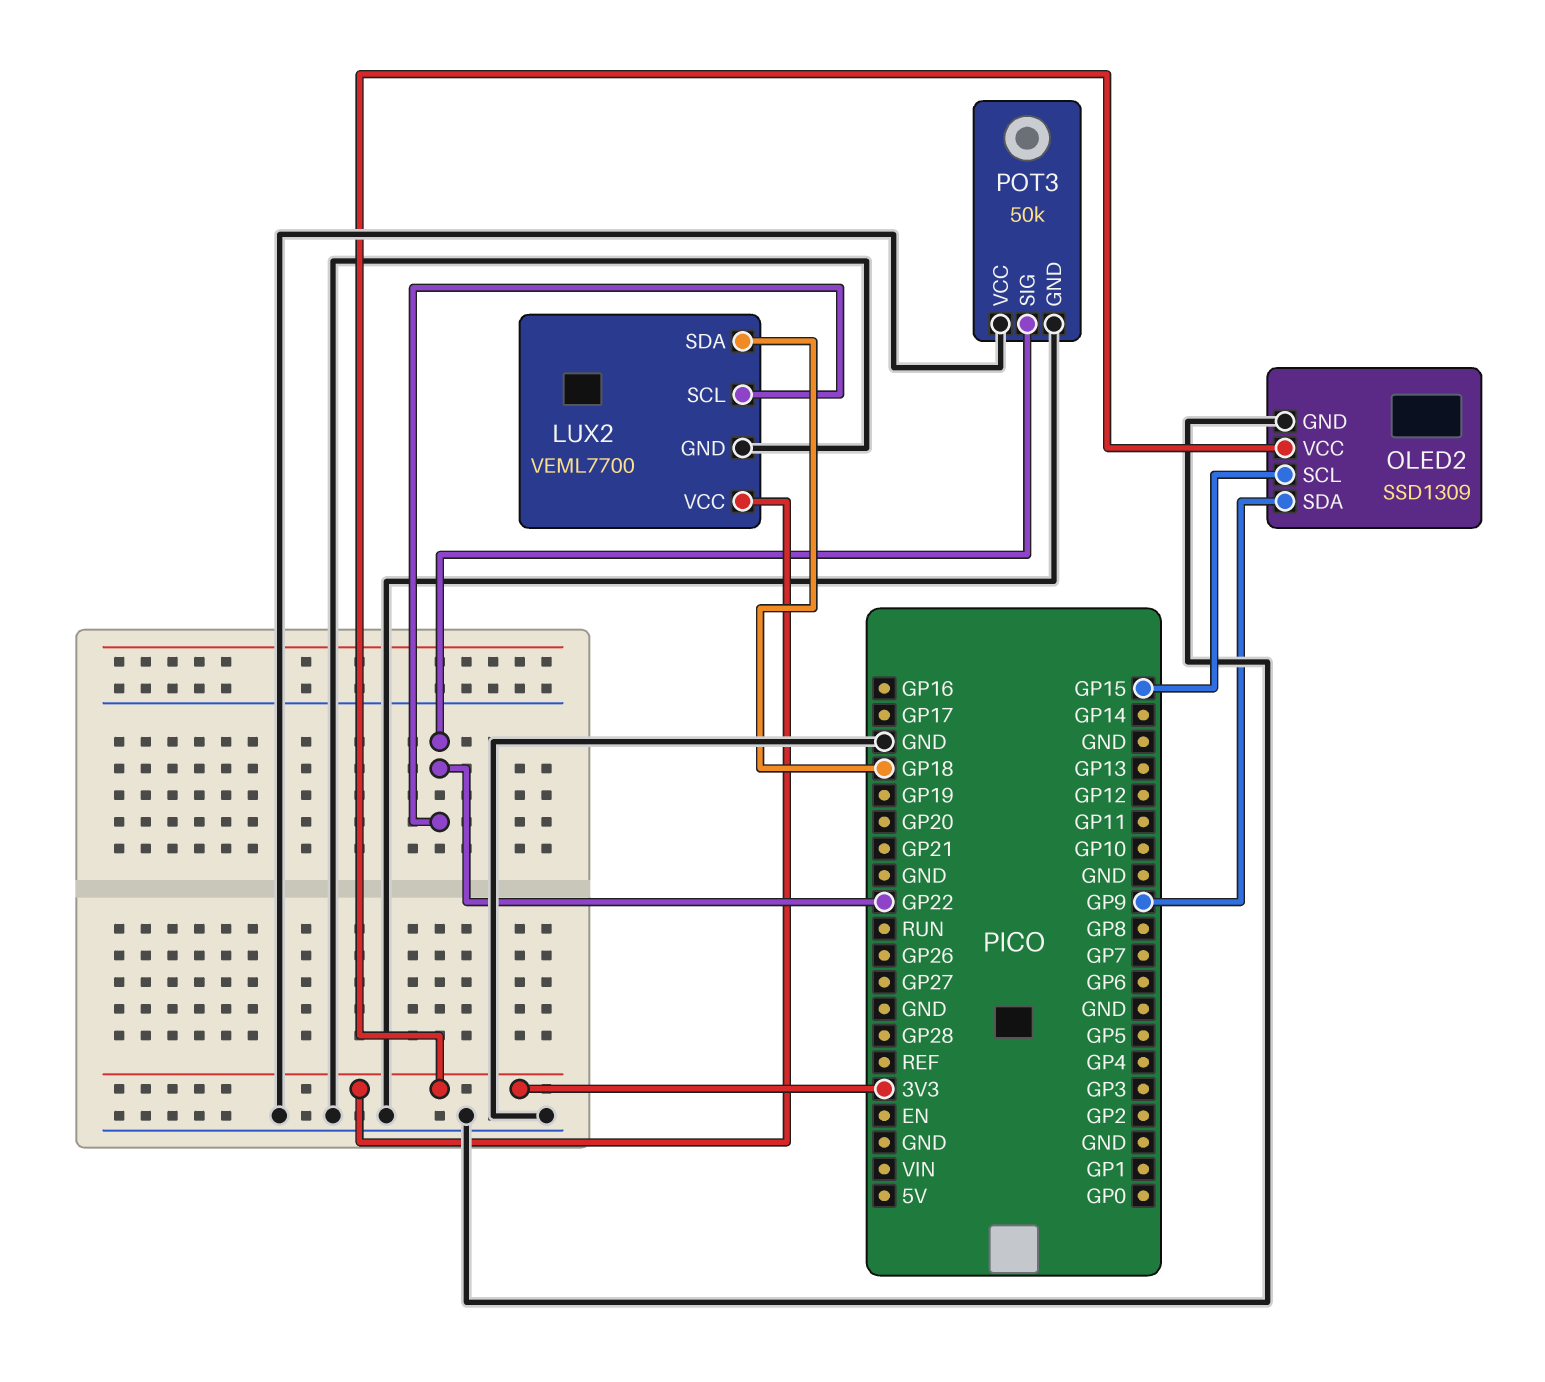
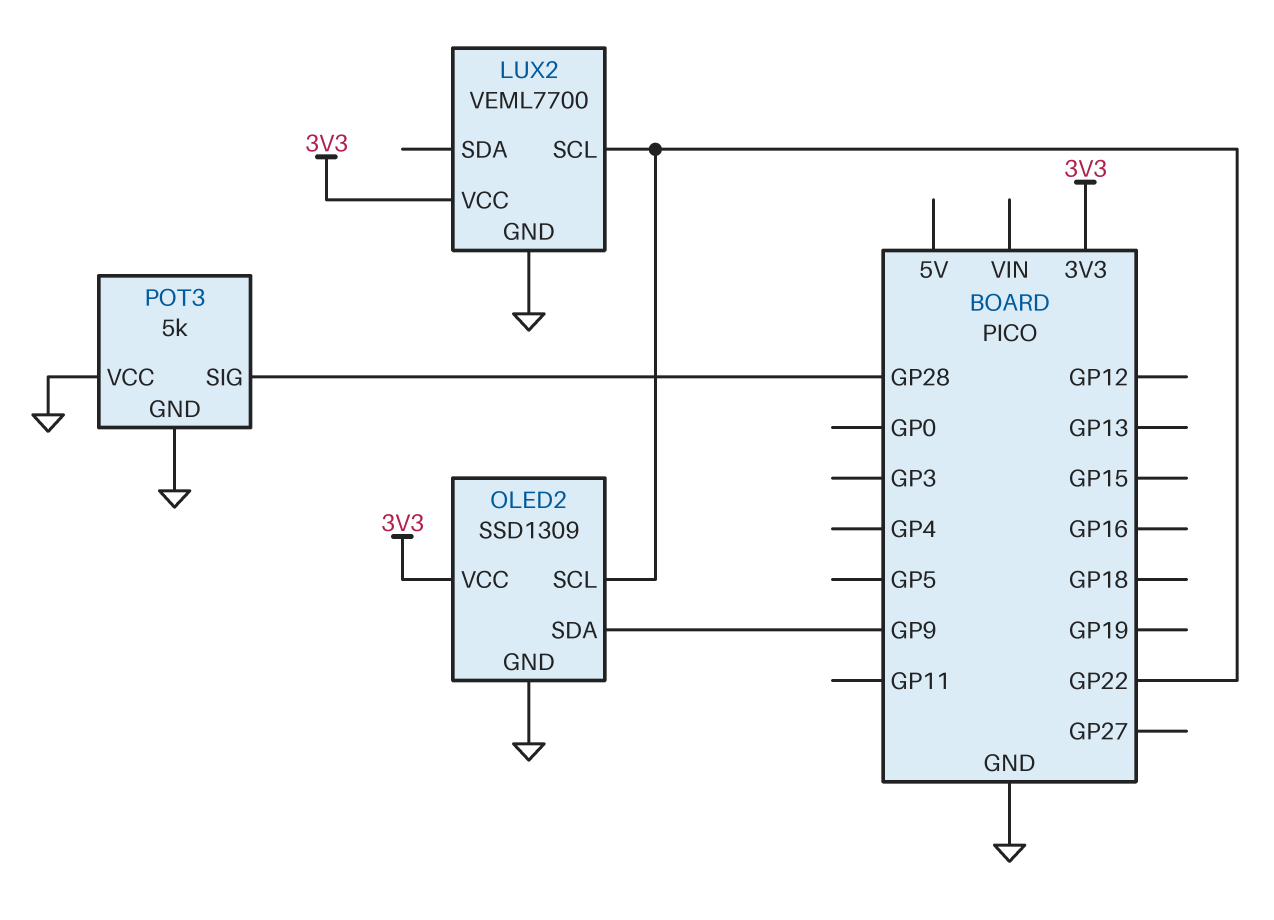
LUX2 pin SDA: GP18 -> none
OLED2 pin SCL: GP15 -> GP22
POT3: 50k -> 5k
POT3 pin SIG: GP22 -> GP28

